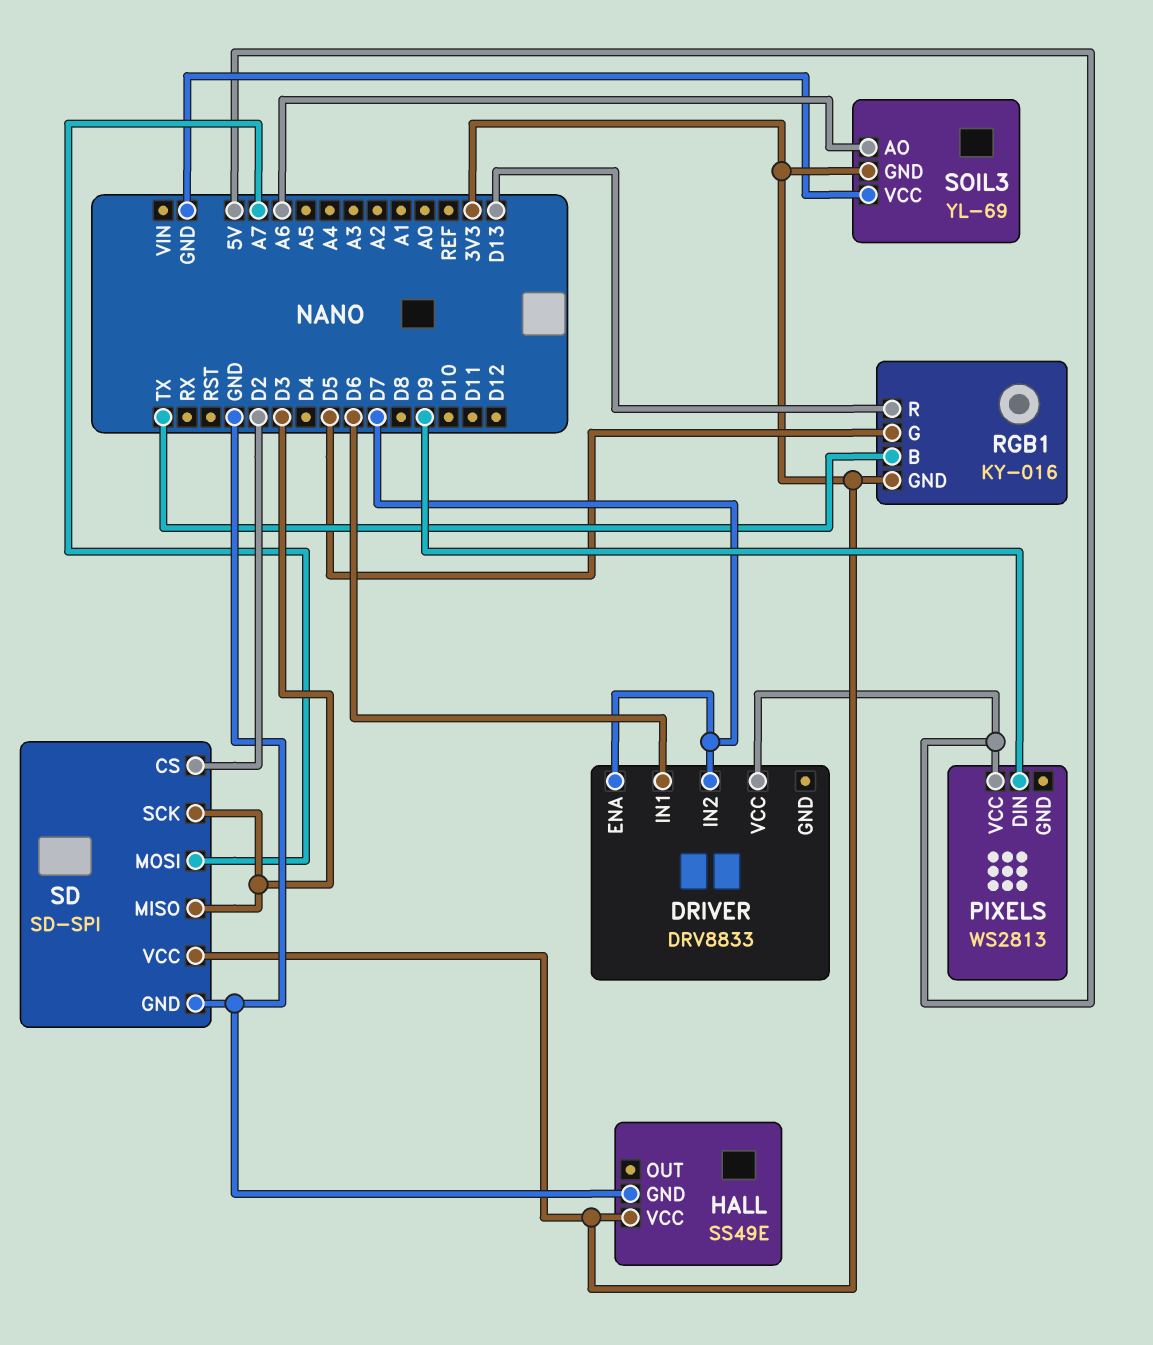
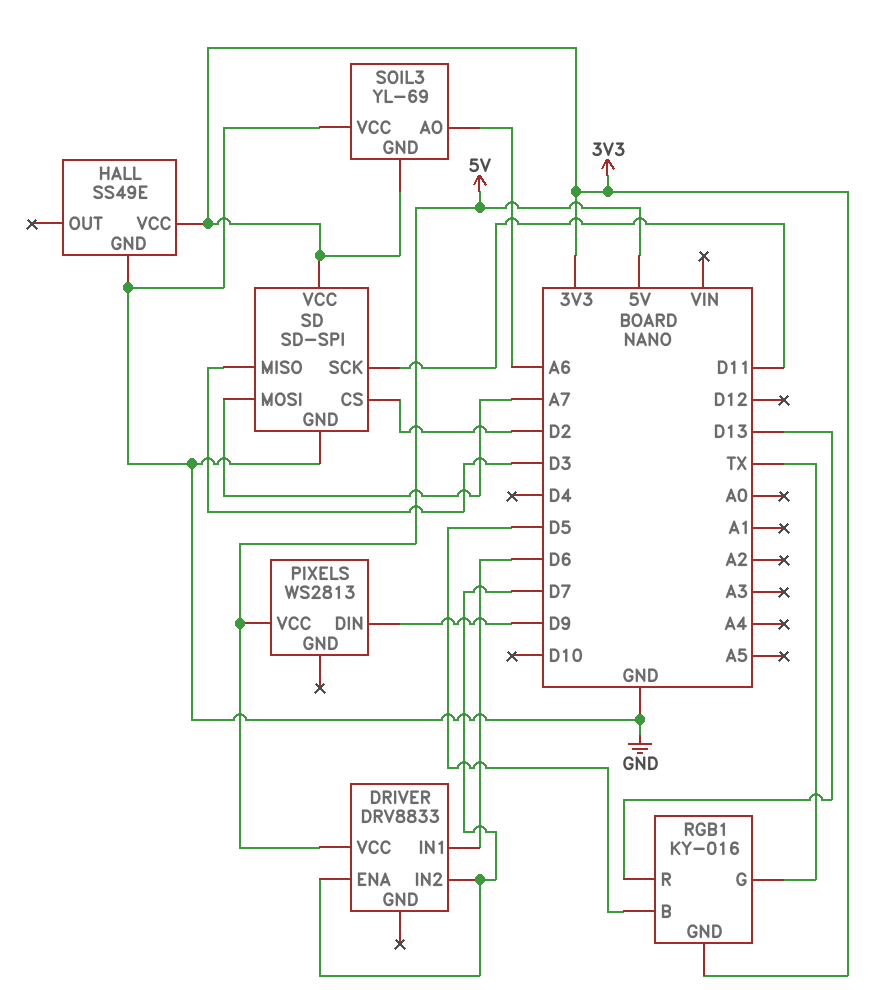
RGB1 pin B: TX -> D5
RGB1 pin G: D5 -> TX
SD pin SCK: D3 -> D11

